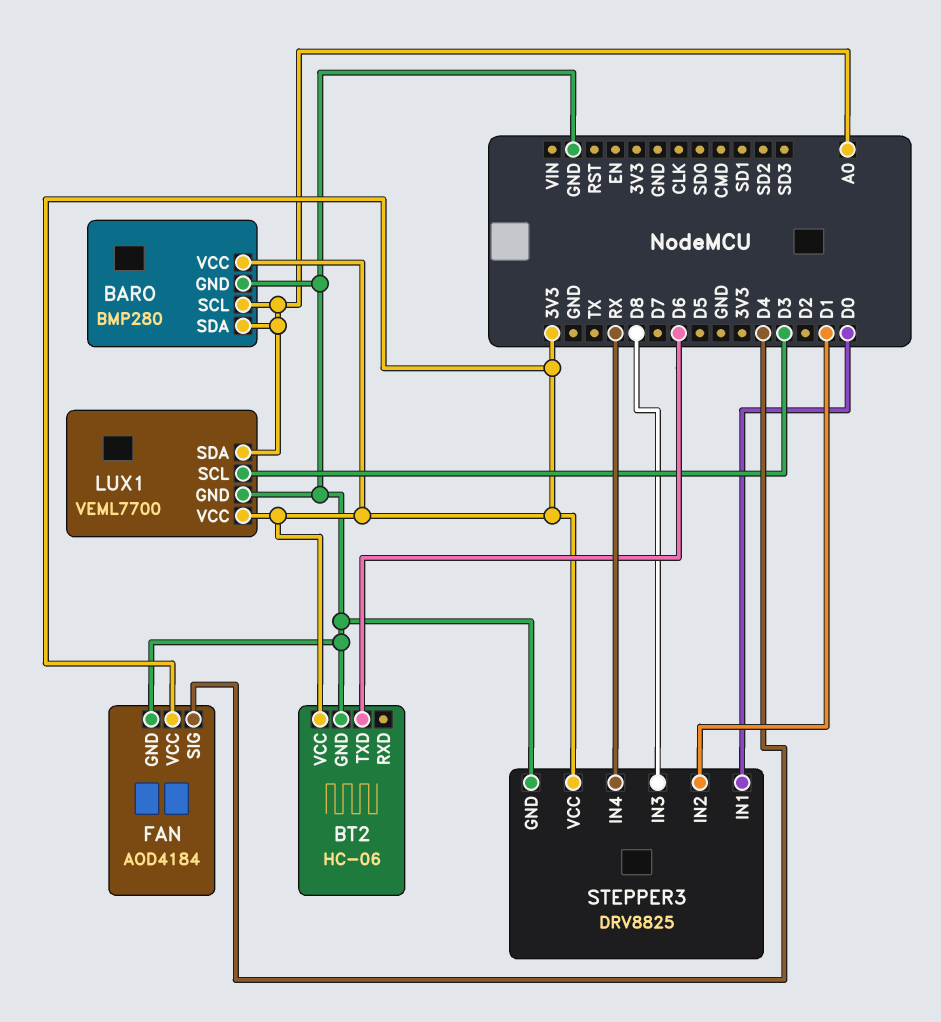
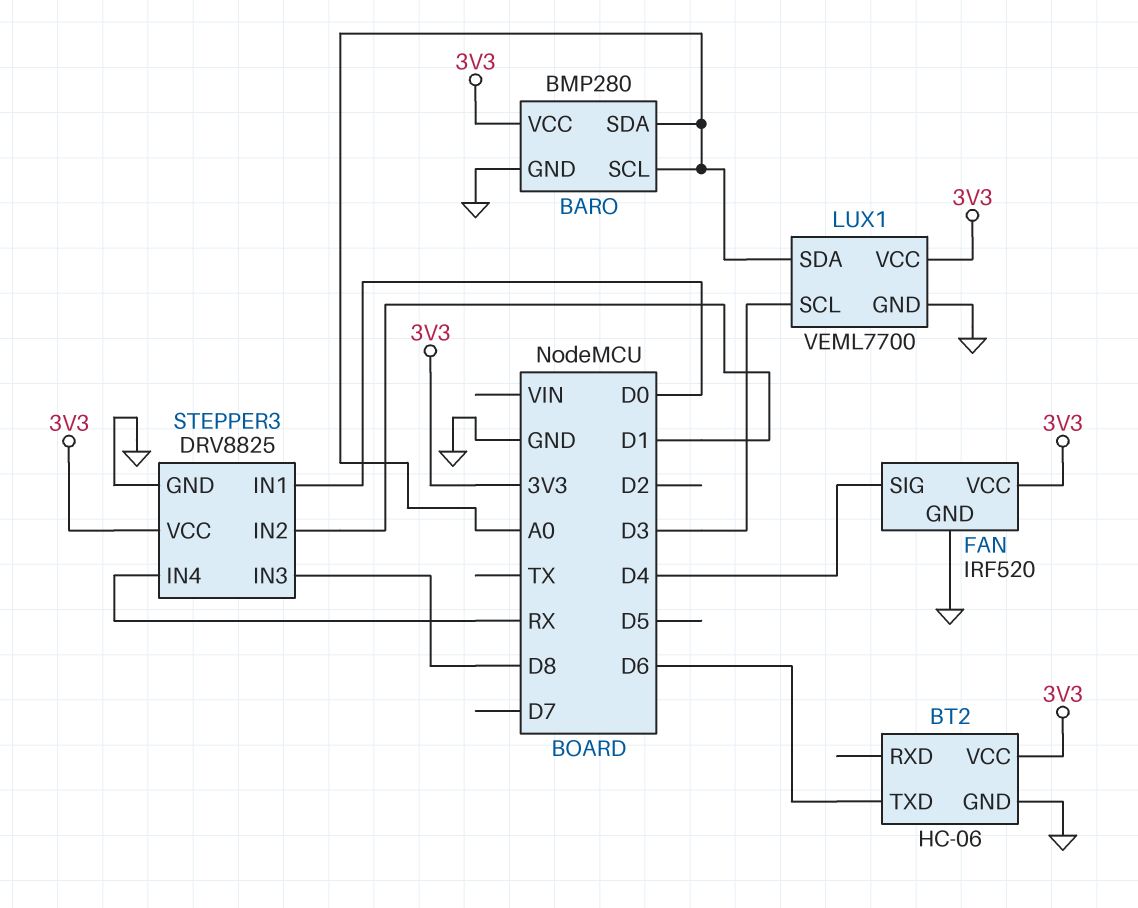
FAN: AOD4184 -> IRF520

